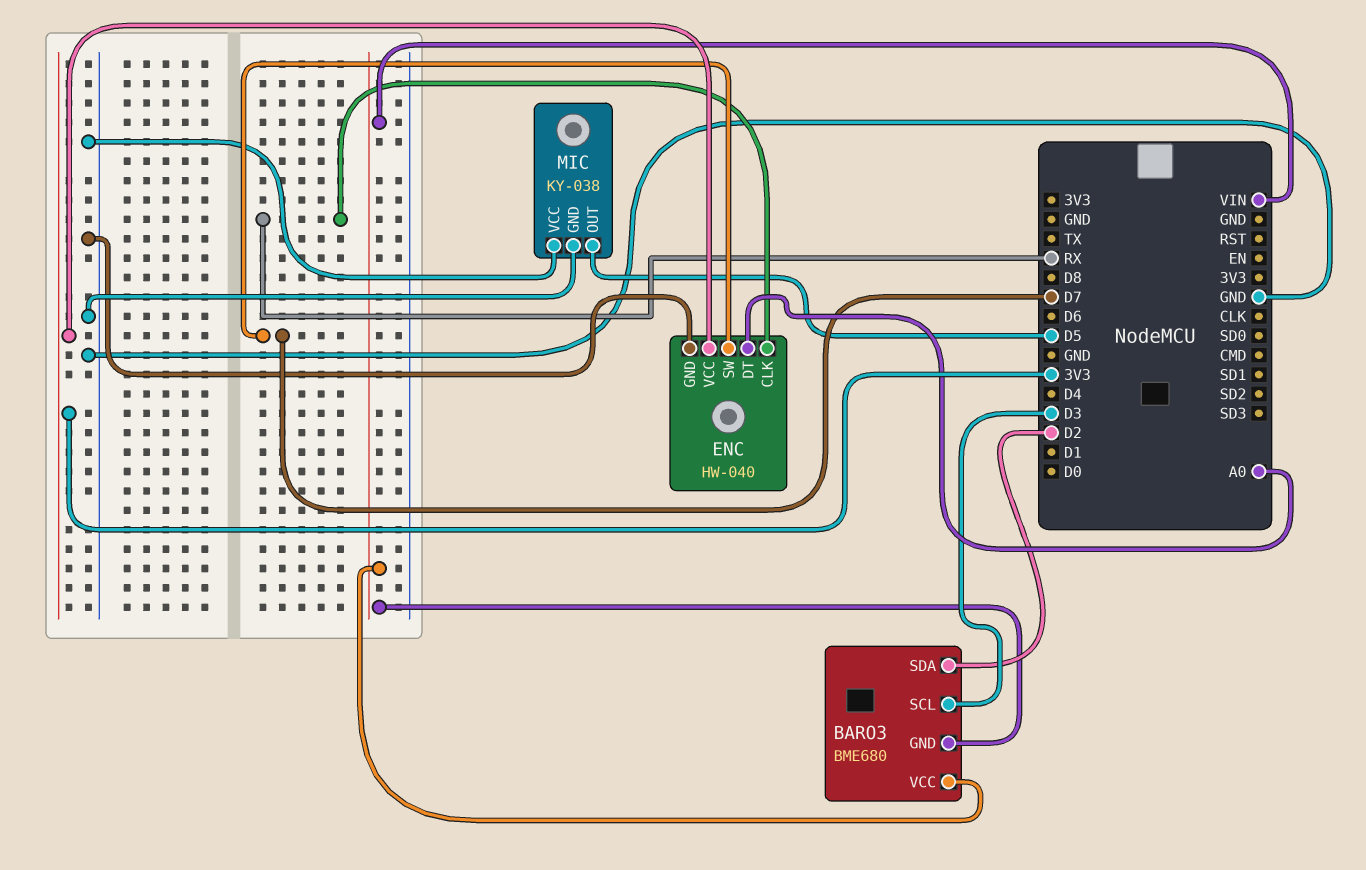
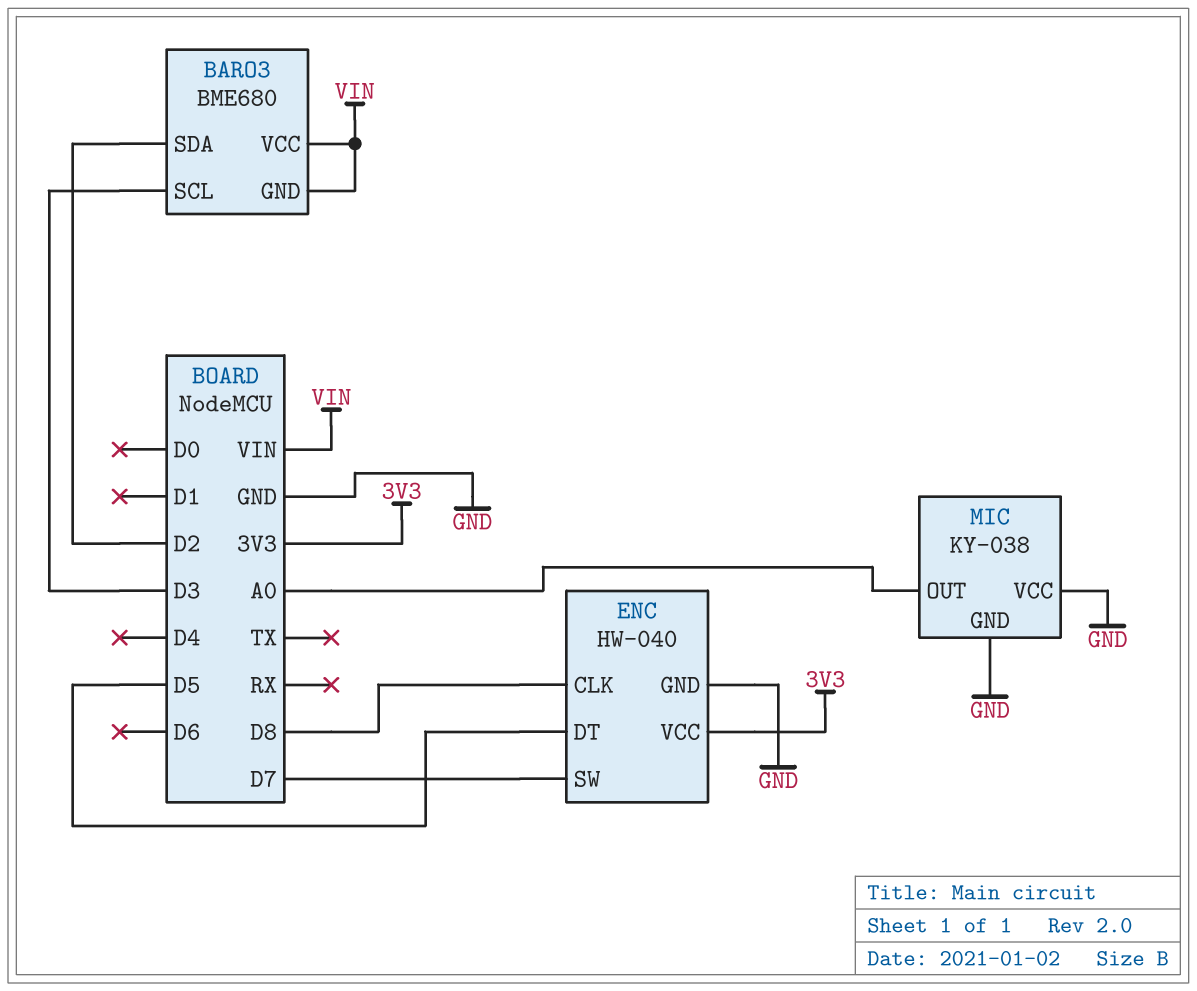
ENC pin CLK: RX -> D8
ENC pin DT: A0 -> D5
MIC pin OUT: D5 -> A0

